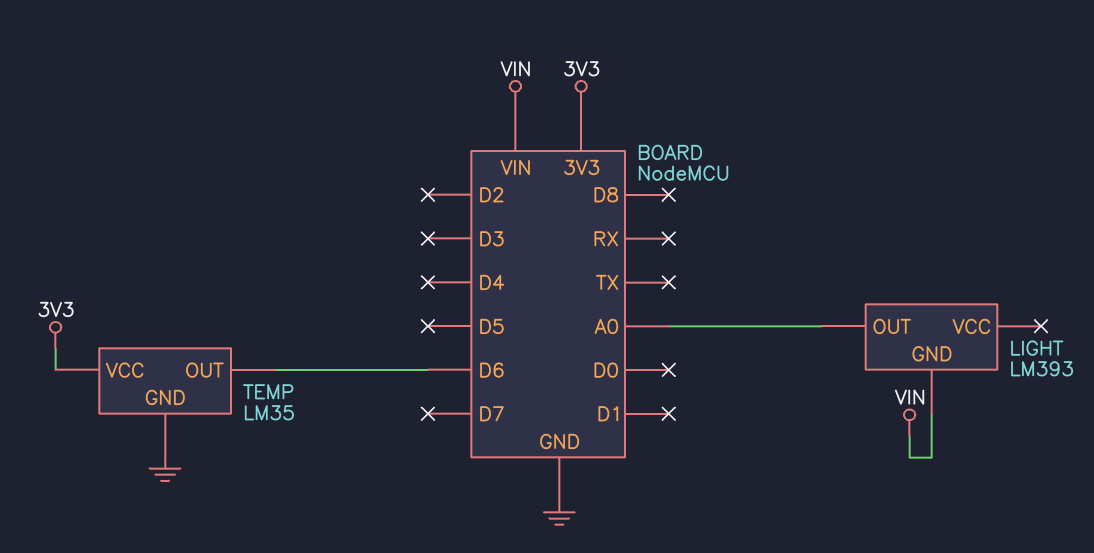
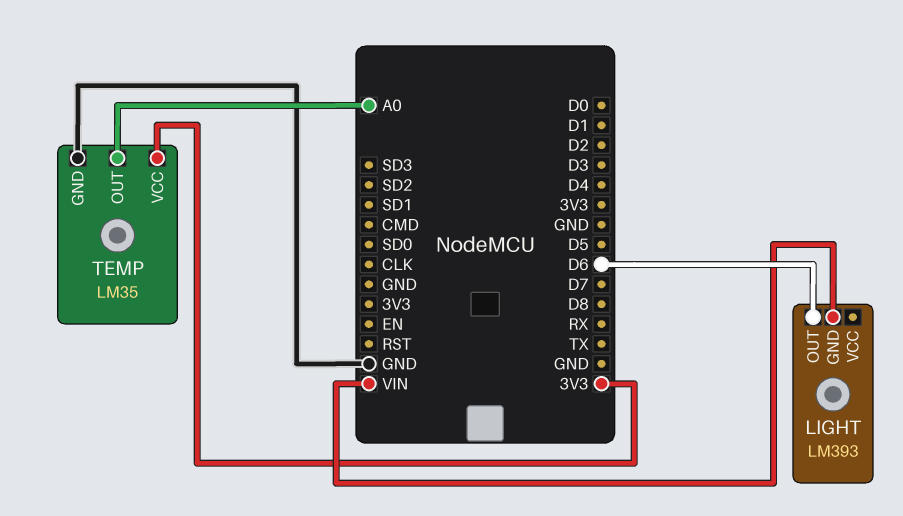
LIGHT pin OUT: A0 -> D6
TEMP pin OUT: D6 -> A0

